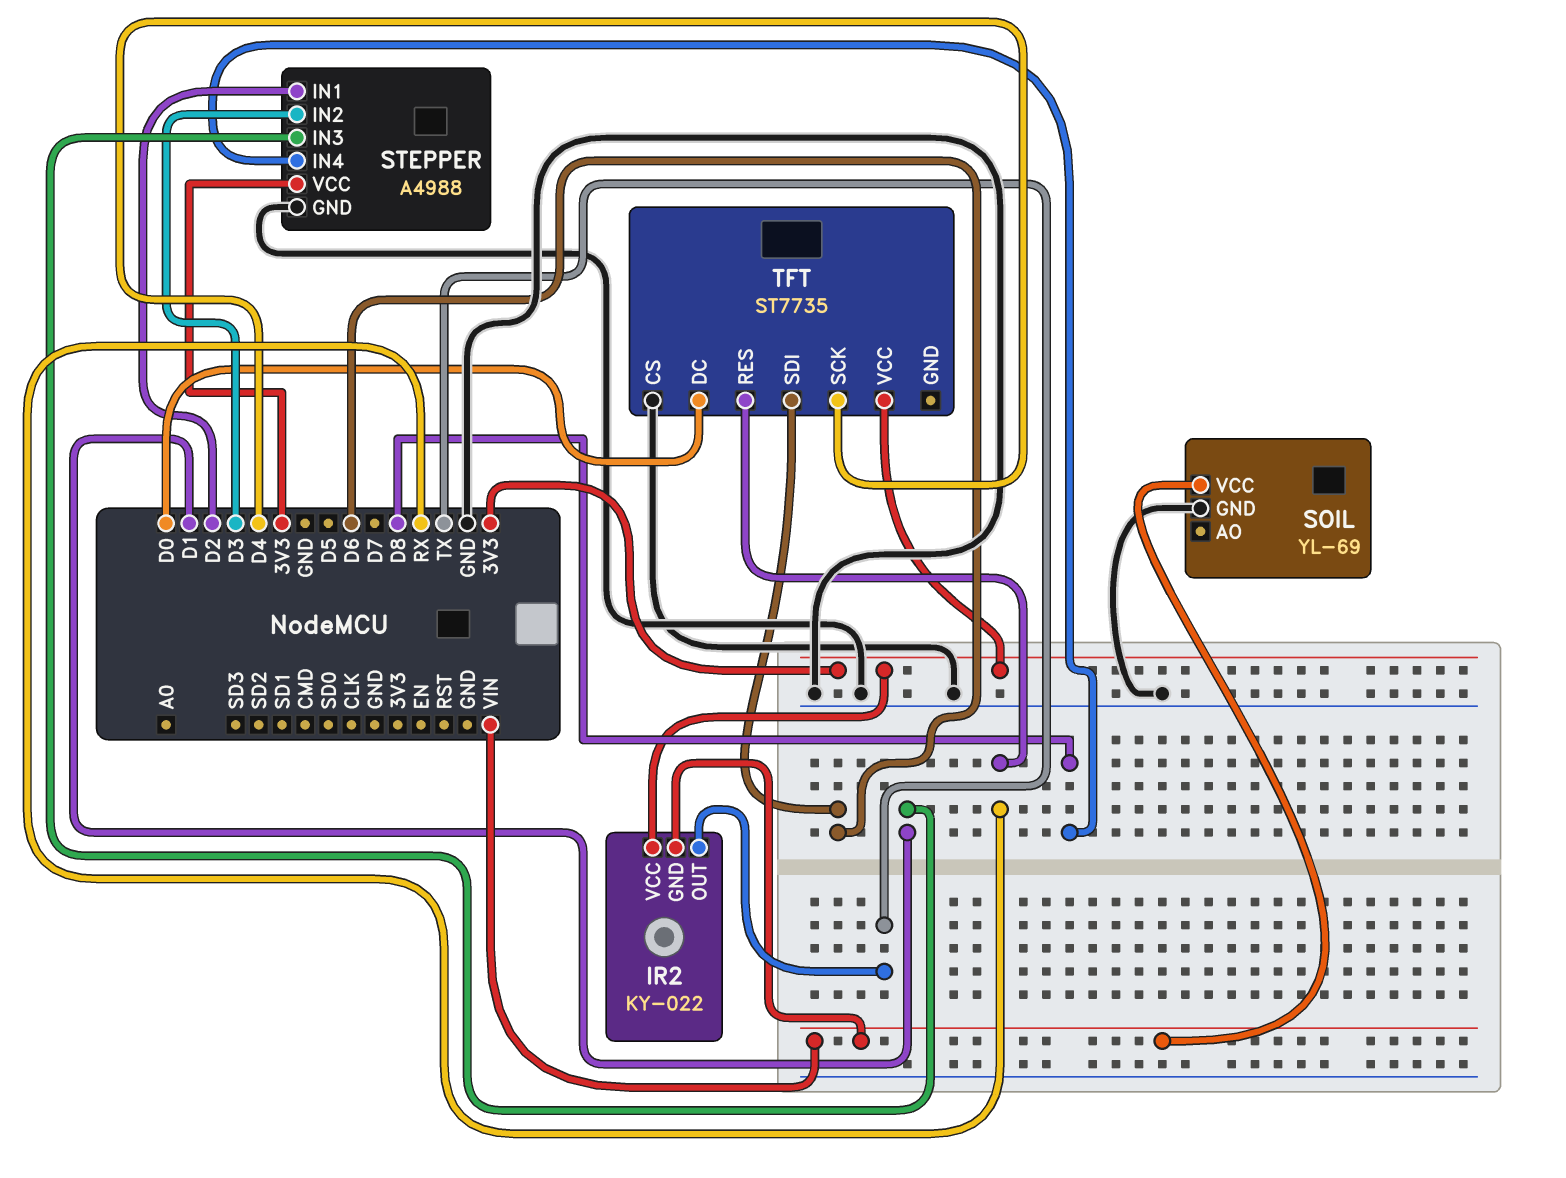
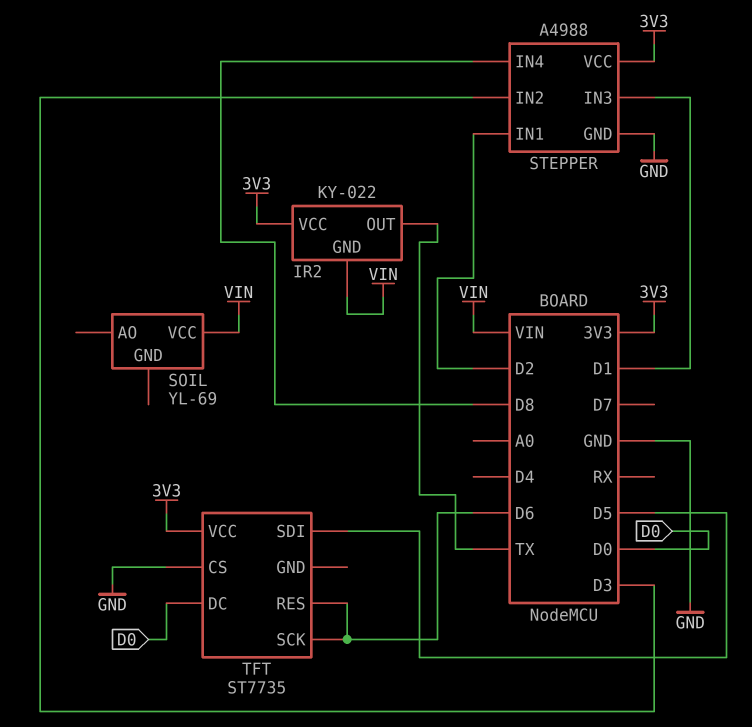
SOIL pin GND: GND -> none
TFT pin RES: RX -> D6
TFT pin SCK: D4 -> D6
TFT pin SDI: D6 -> D5

